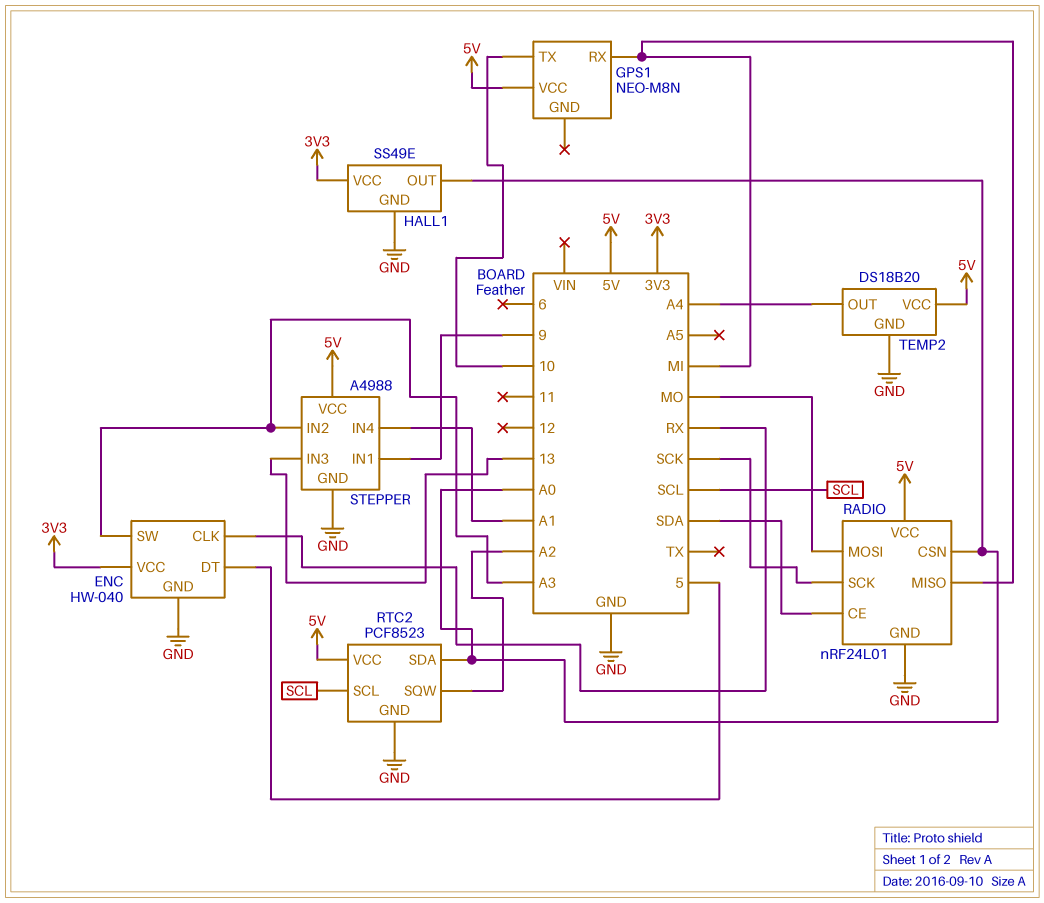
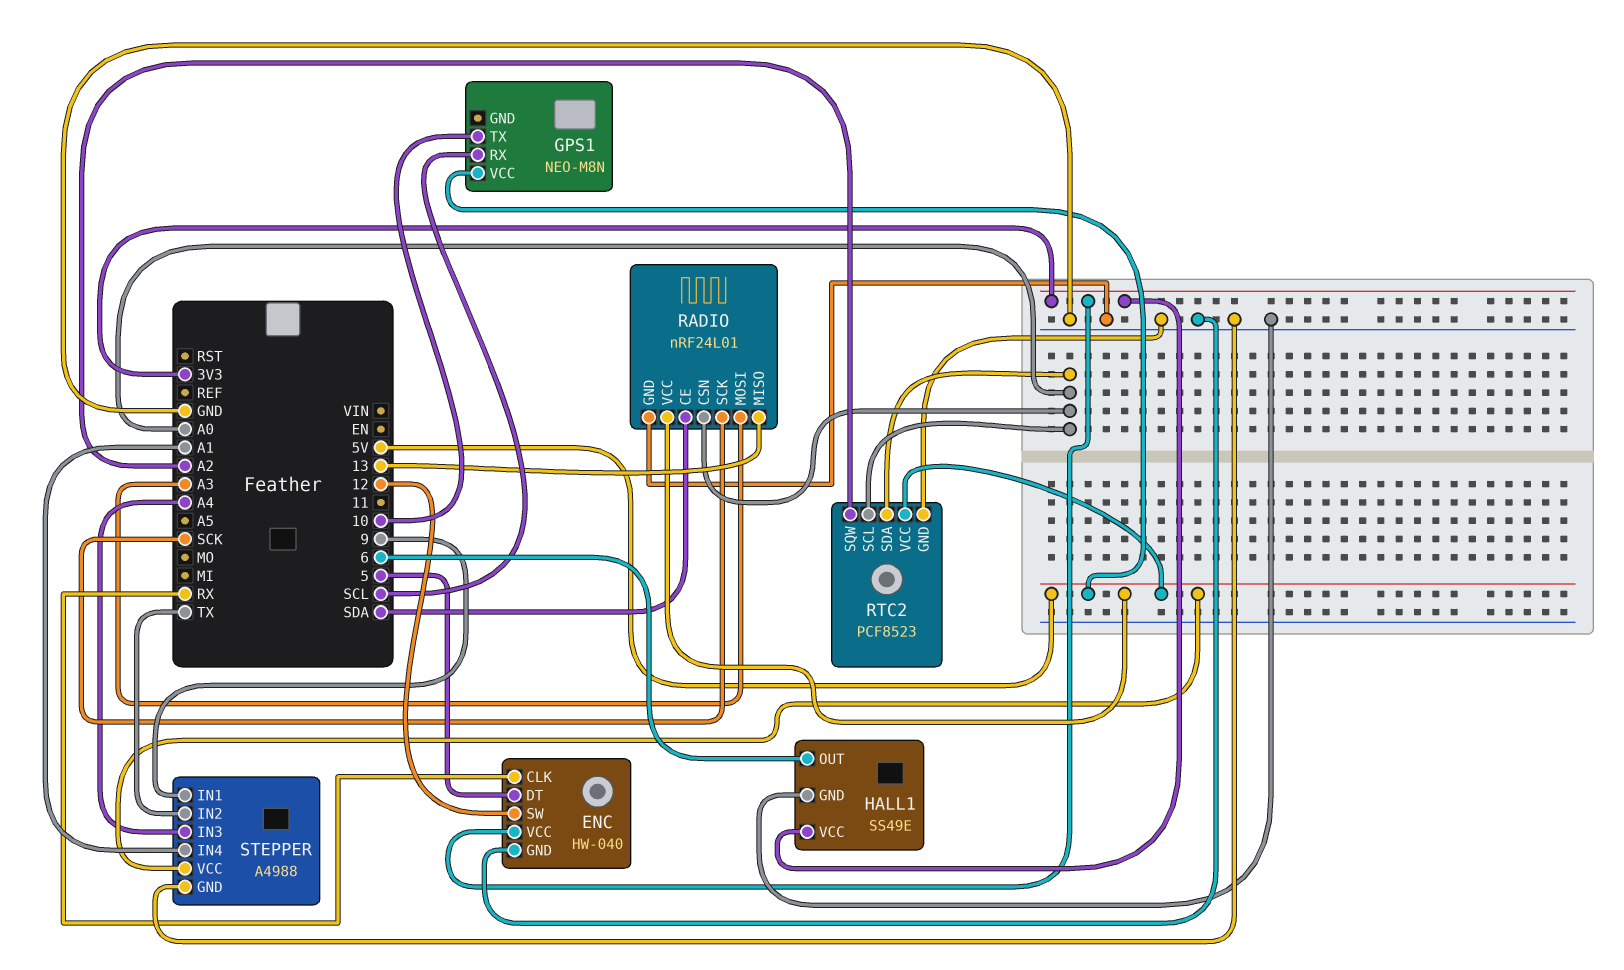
ENC pin SW: A3 -> 12
GPS1 pin RX: MI -> SCL
HALL1 pin OUT: A0 -> 6
RADIO pin MISO: MI -> 13
RADIO pin MOSI: MO -> A3
RTC2 pin SCL: SCL -> A0
STEPPER pin IN2: A3 -> TX
STEPPER pin IN3: 13 -> A4
TEMP2: DS18B20 -> none
TEMP2 pin GND: GND -> none
TEMP2 pin OUT: A4 -> none
TEMP2 pin VCC: 5V -> none

